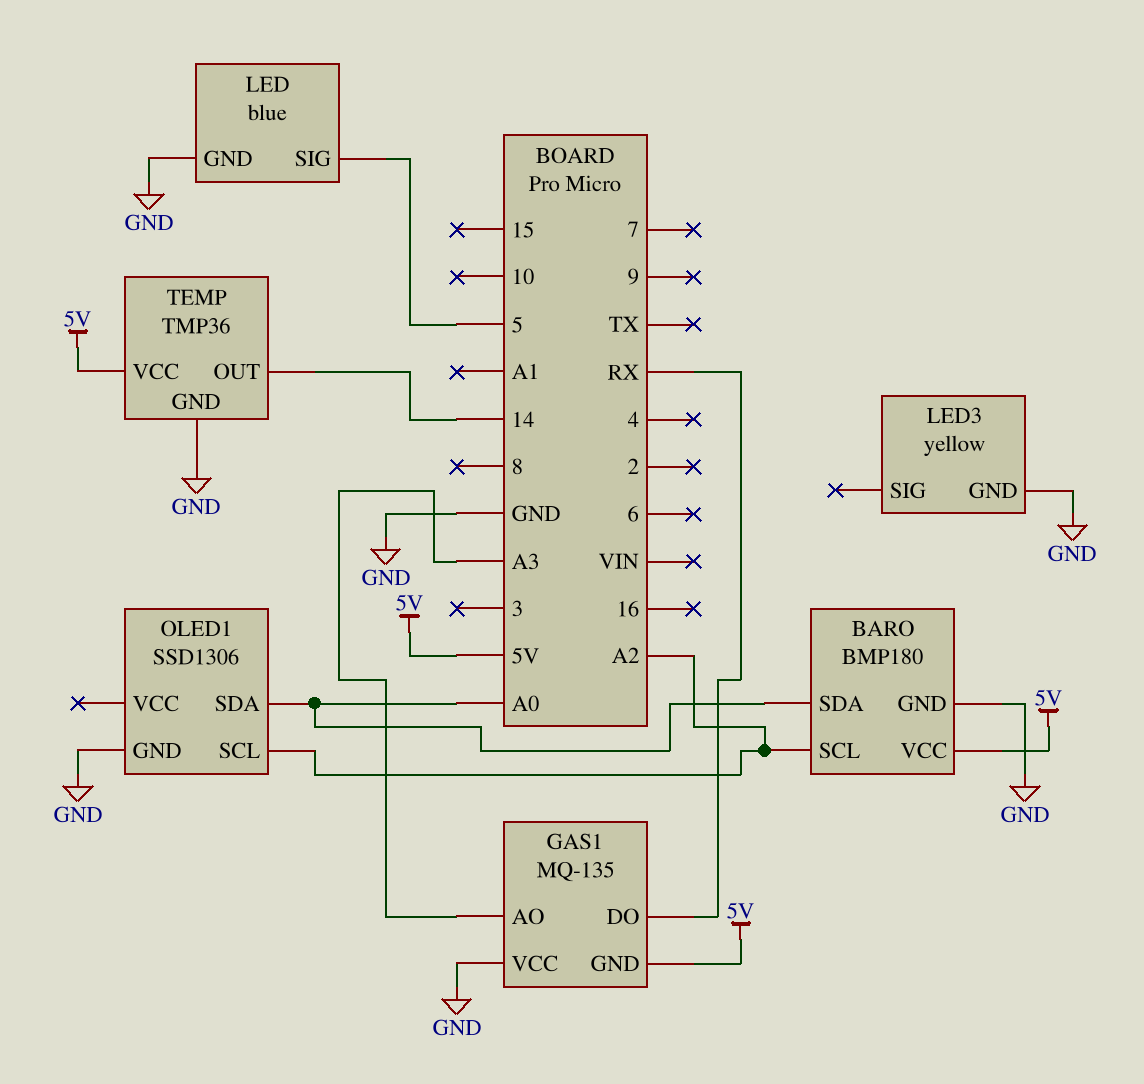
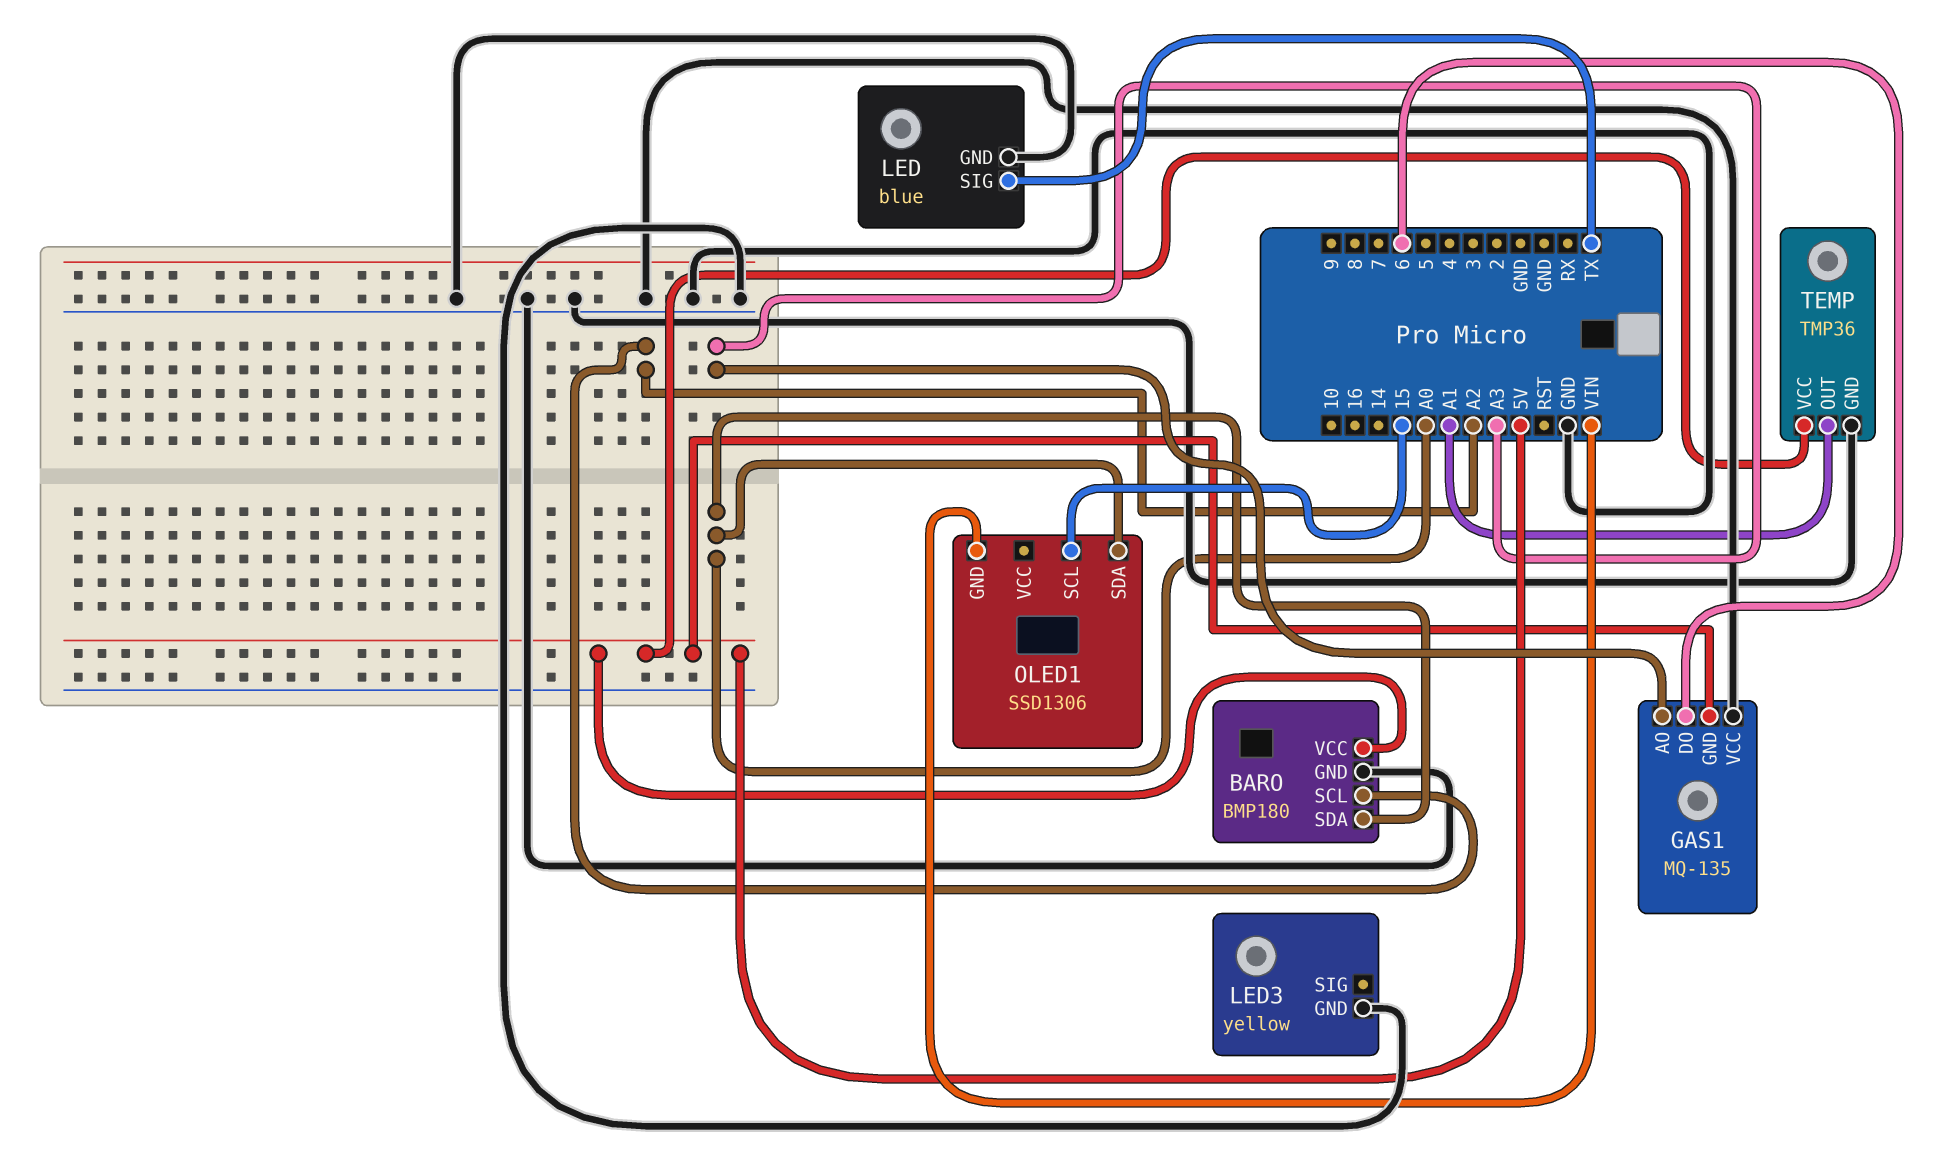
GAS1 pin DO: RX -> 6
LED pin SIG: 5 -> TX
OLED1 pin GND: GND -> VIN
OLED1 pin SCL: A2 -> 15
TEMP pin OUT: 14 -> A1

